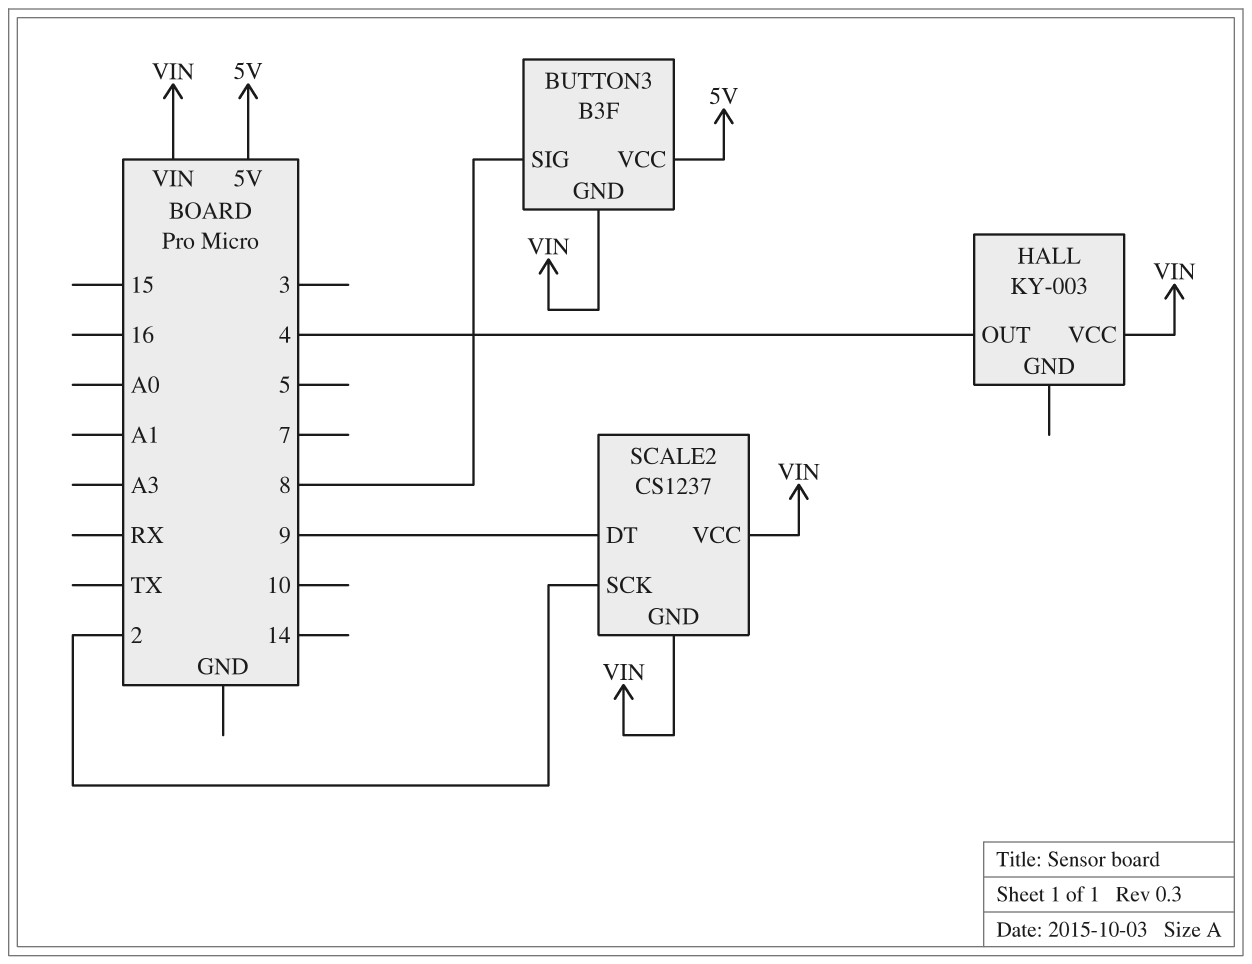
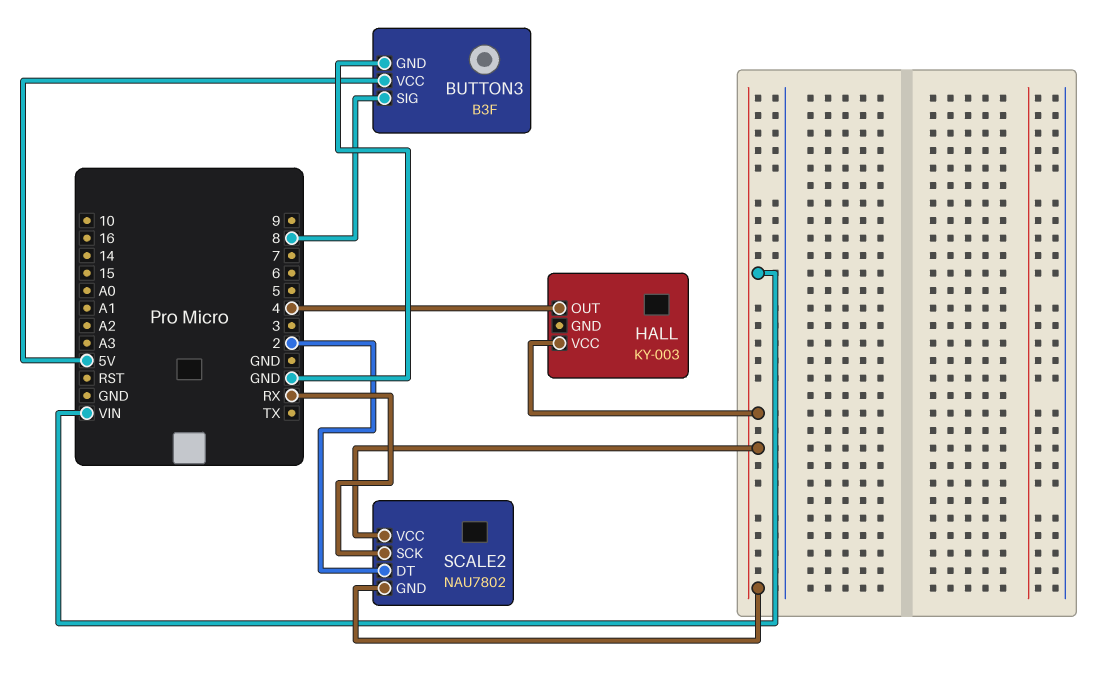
BUTTON3 pin GND: VIN -> GND
SCALE2: CS1237 -> NAU7802
SCALE2 pin DT: 9 -> 2
SCALE2 pin SCK: 2 -> RX

